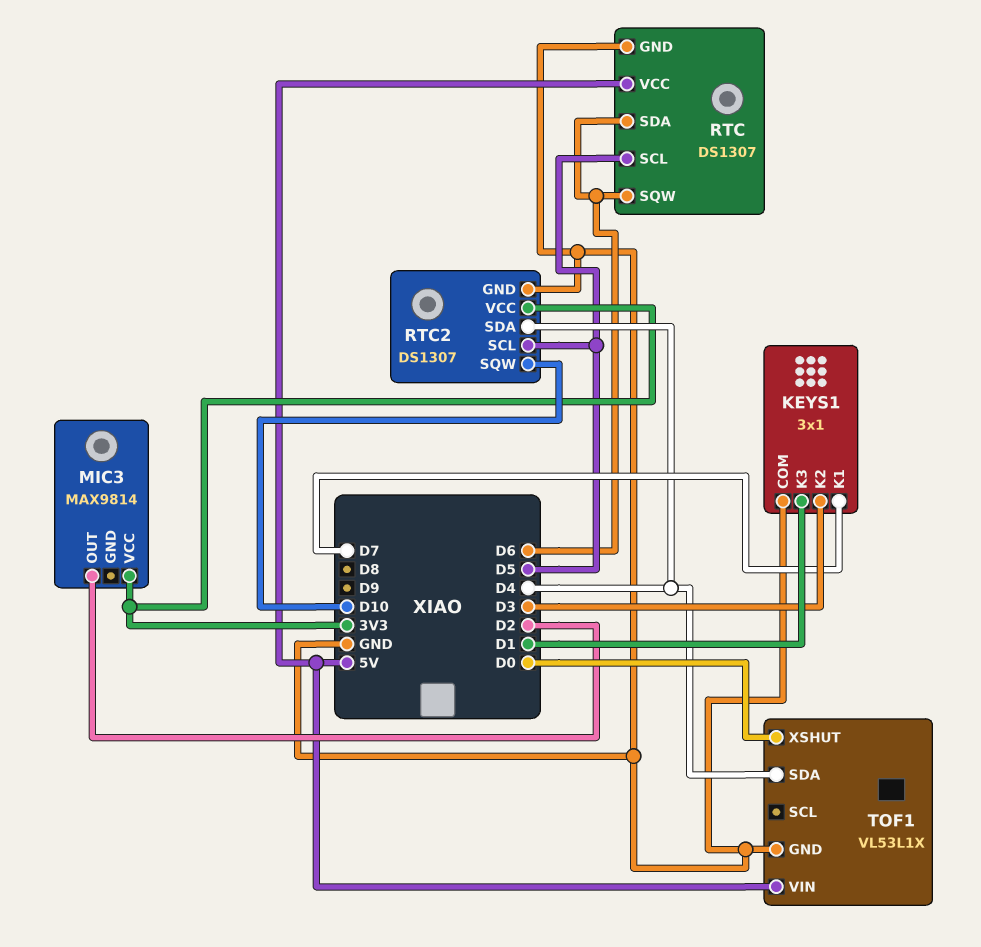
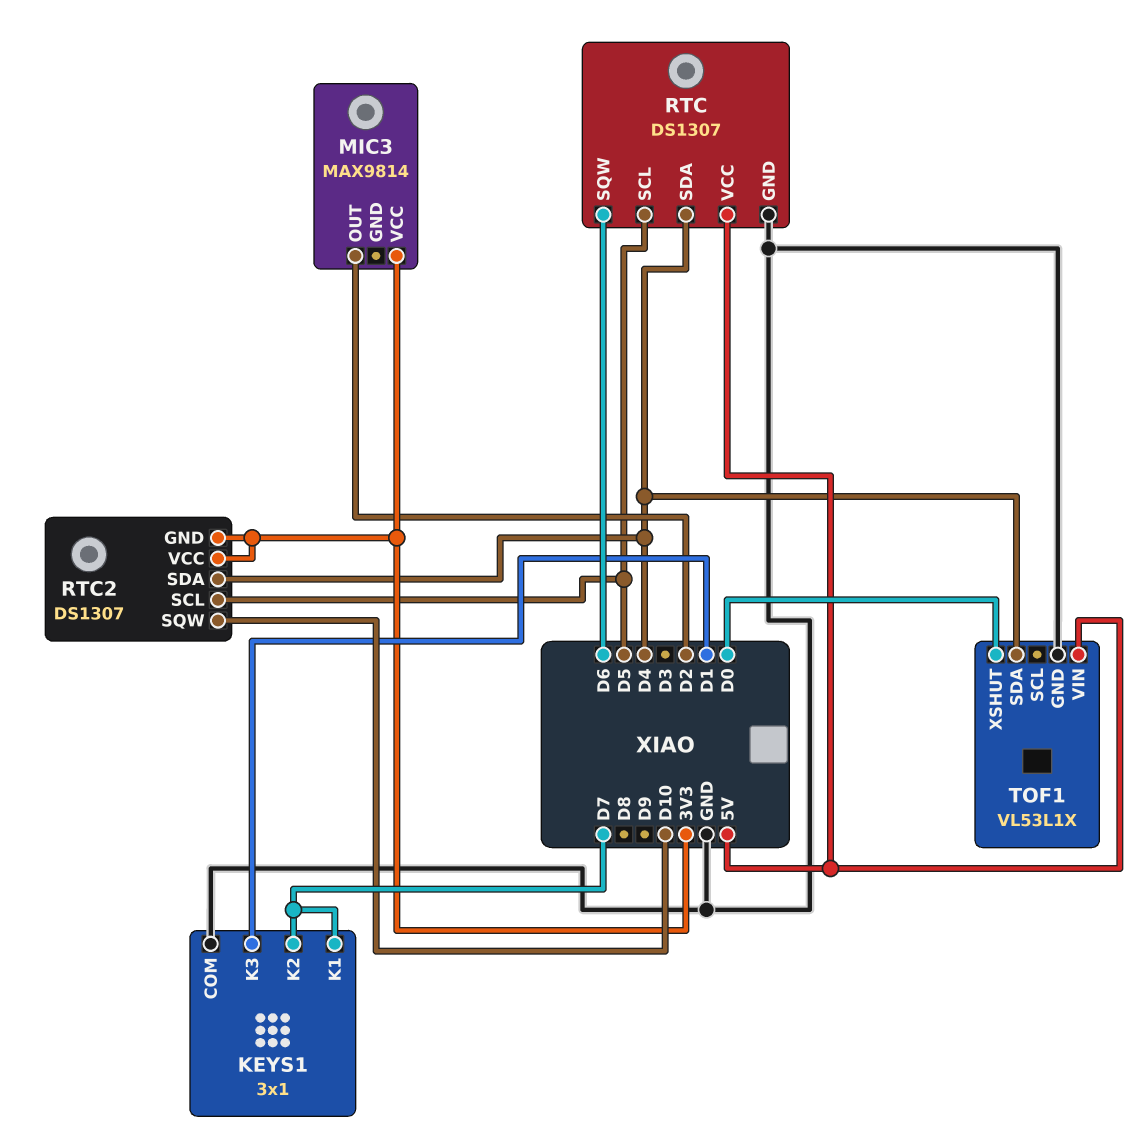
KEYS1 pin K2: D3 -> D7
RTC pin SDA: D6 -> D4
RTC2 pin GND: GND -> 3V3

